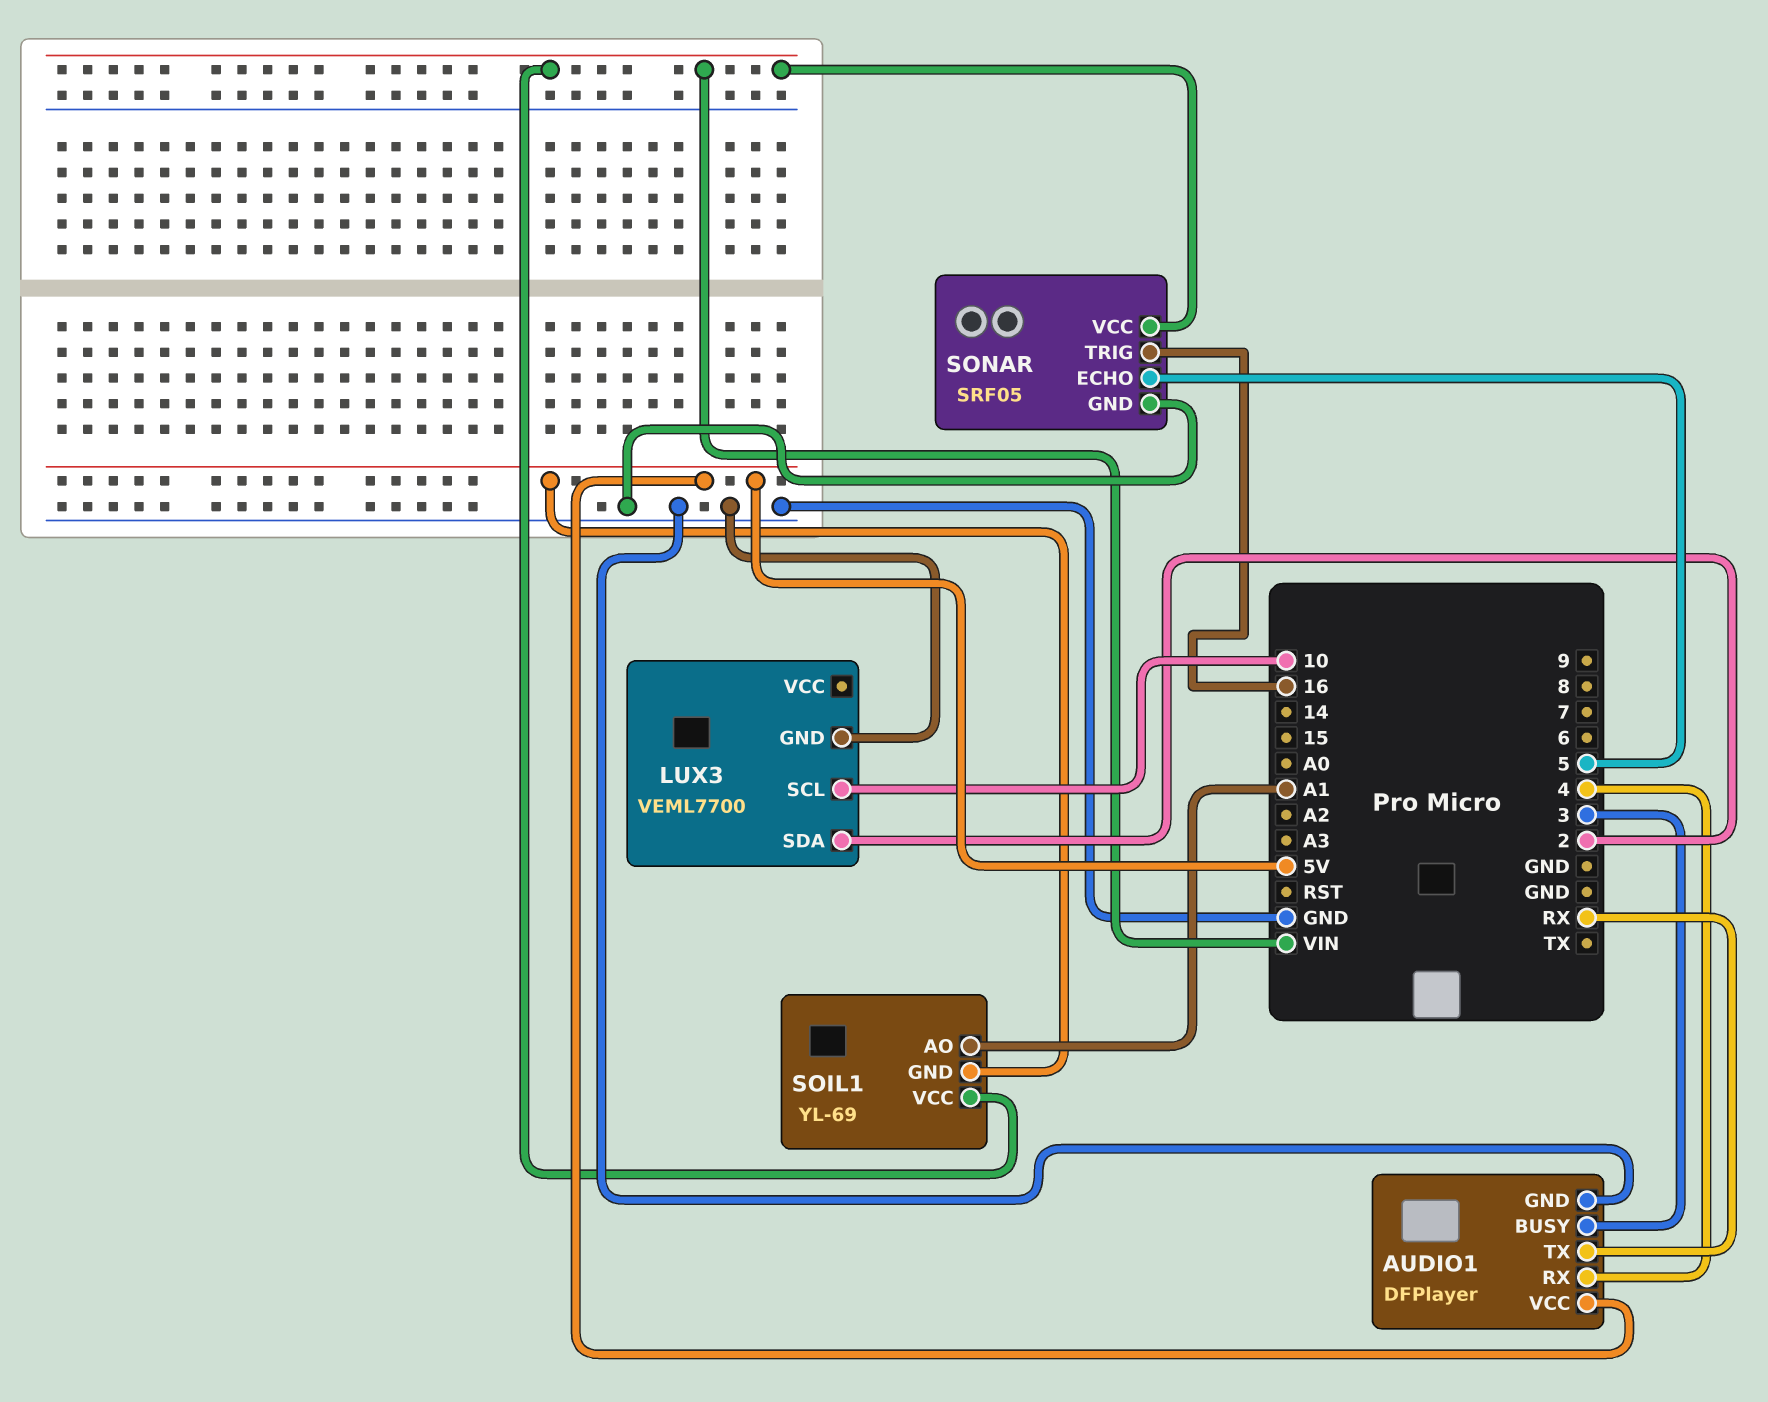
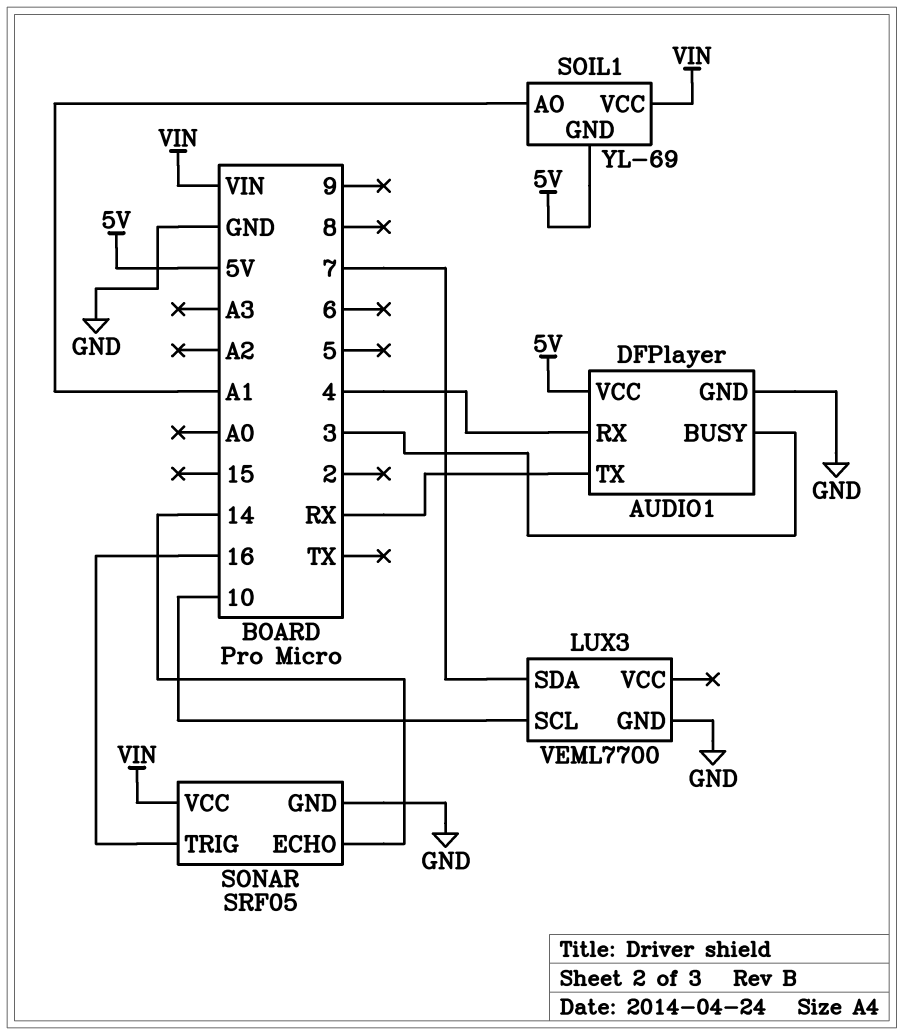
LUX3 pin SDA: 2 -> 7
SONAR pin ECHO: 5 -> 14

